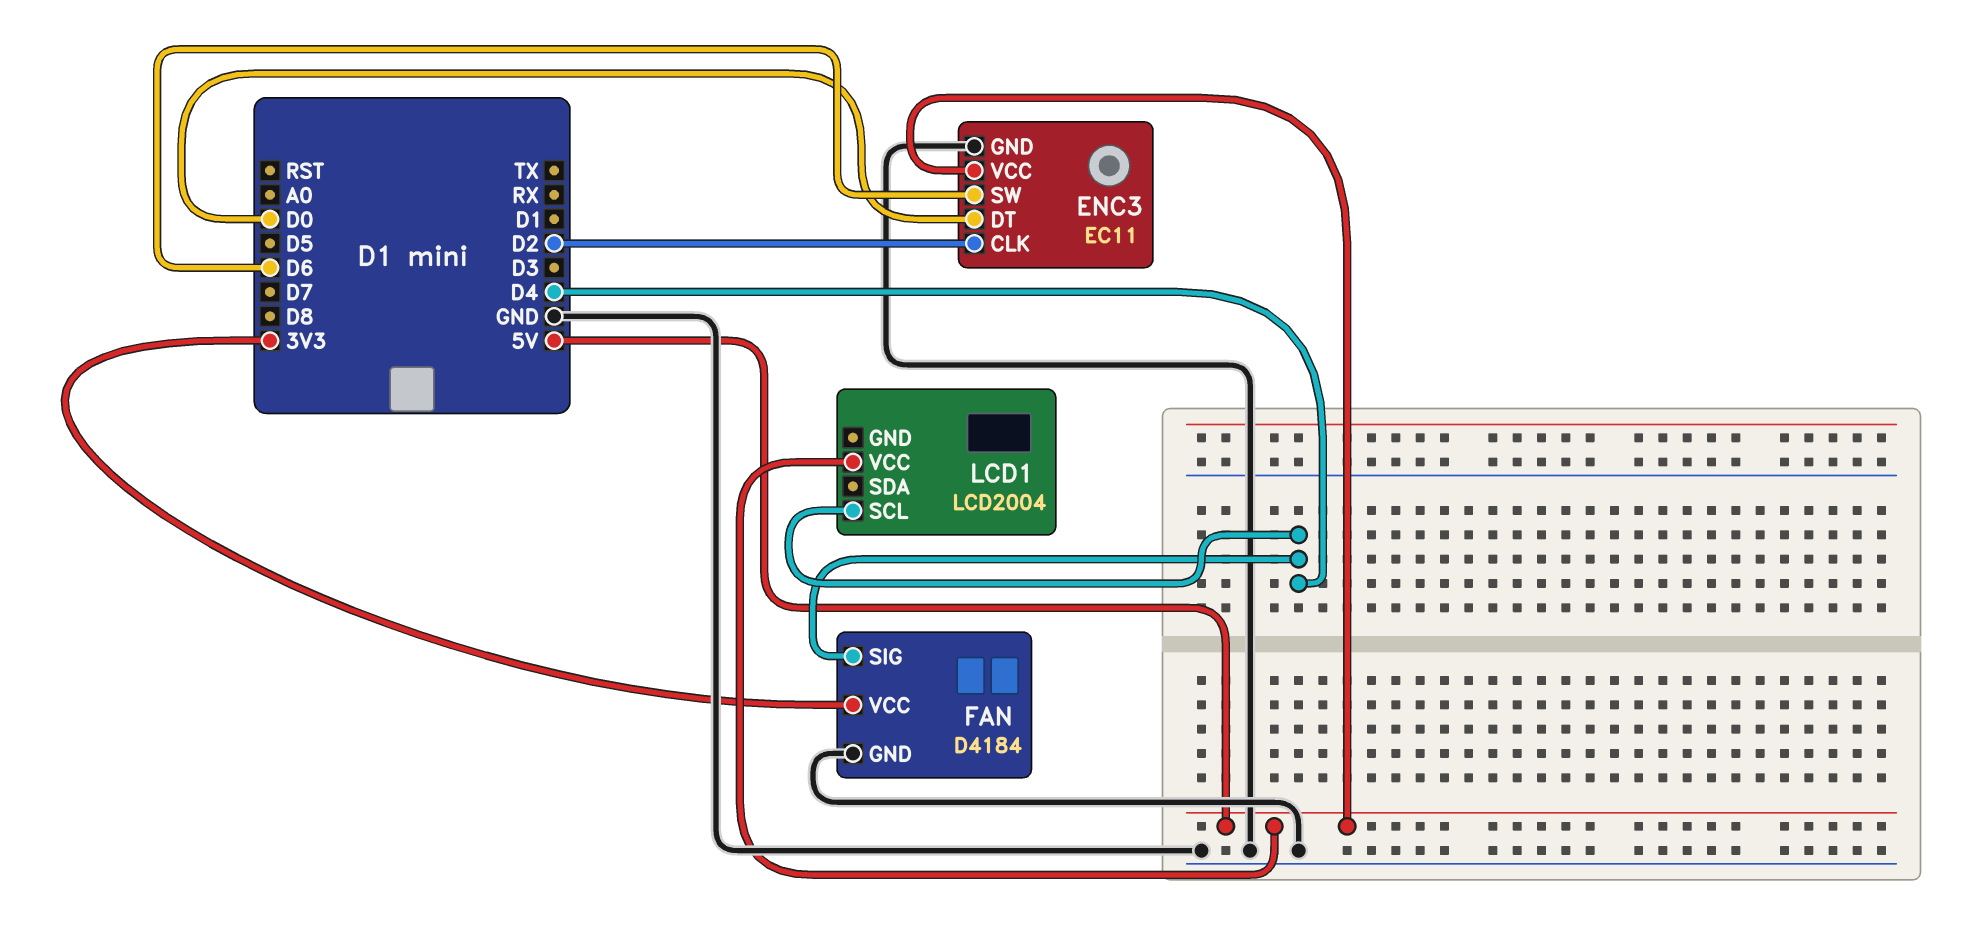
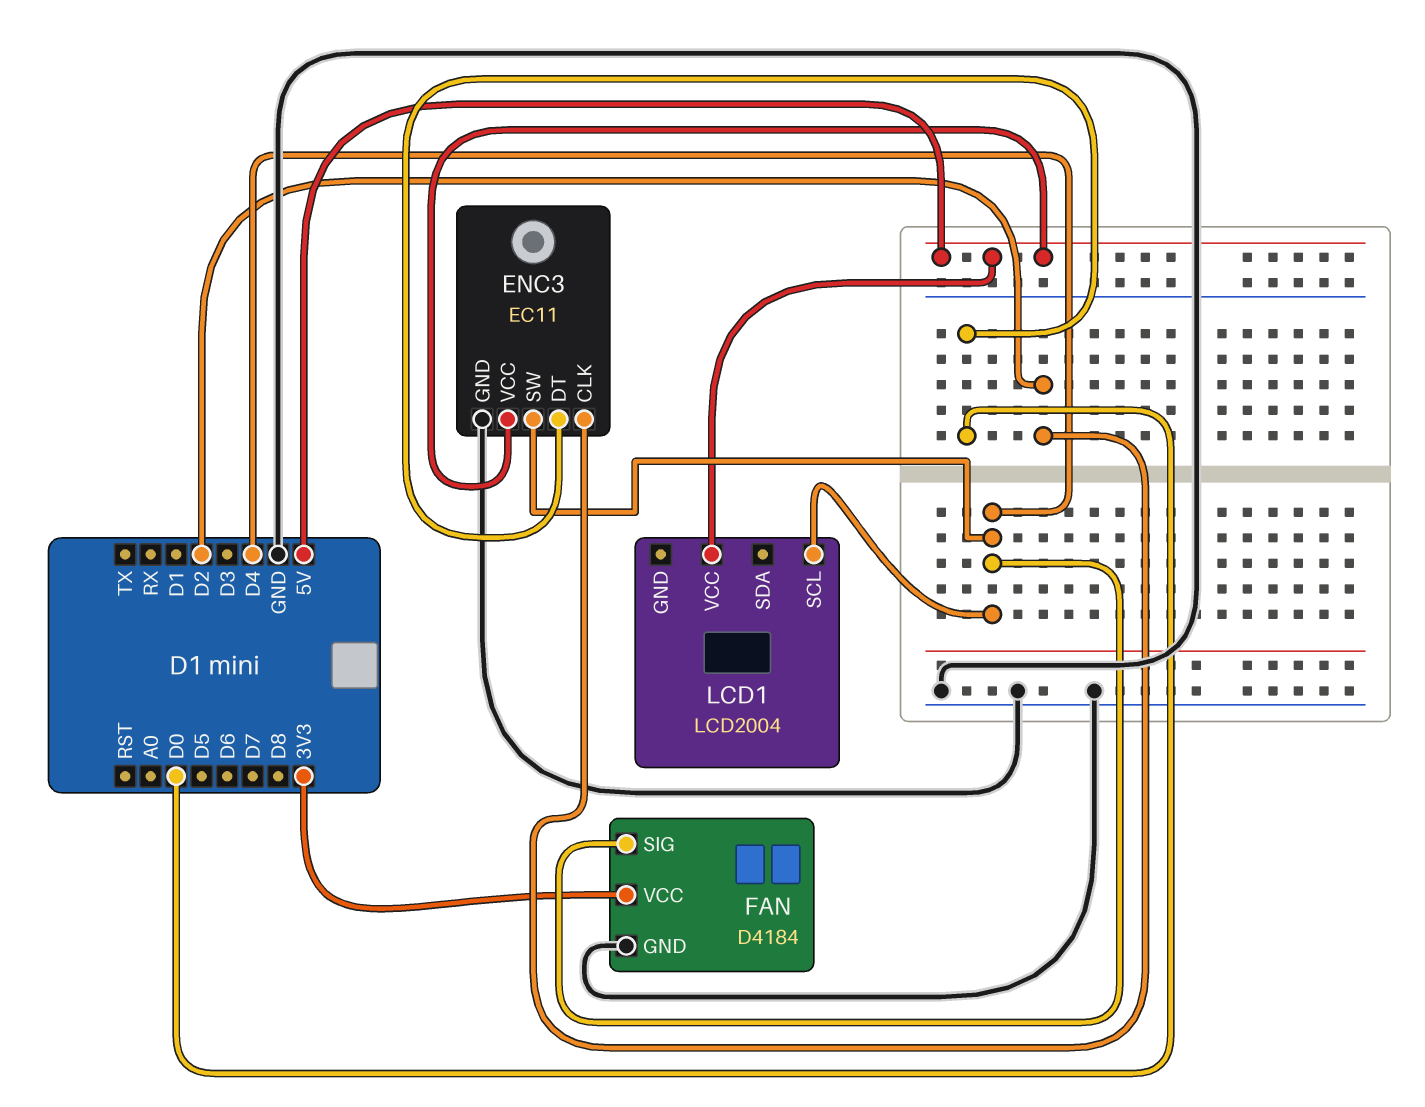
ENC3 pin SW: D6 -> D4

